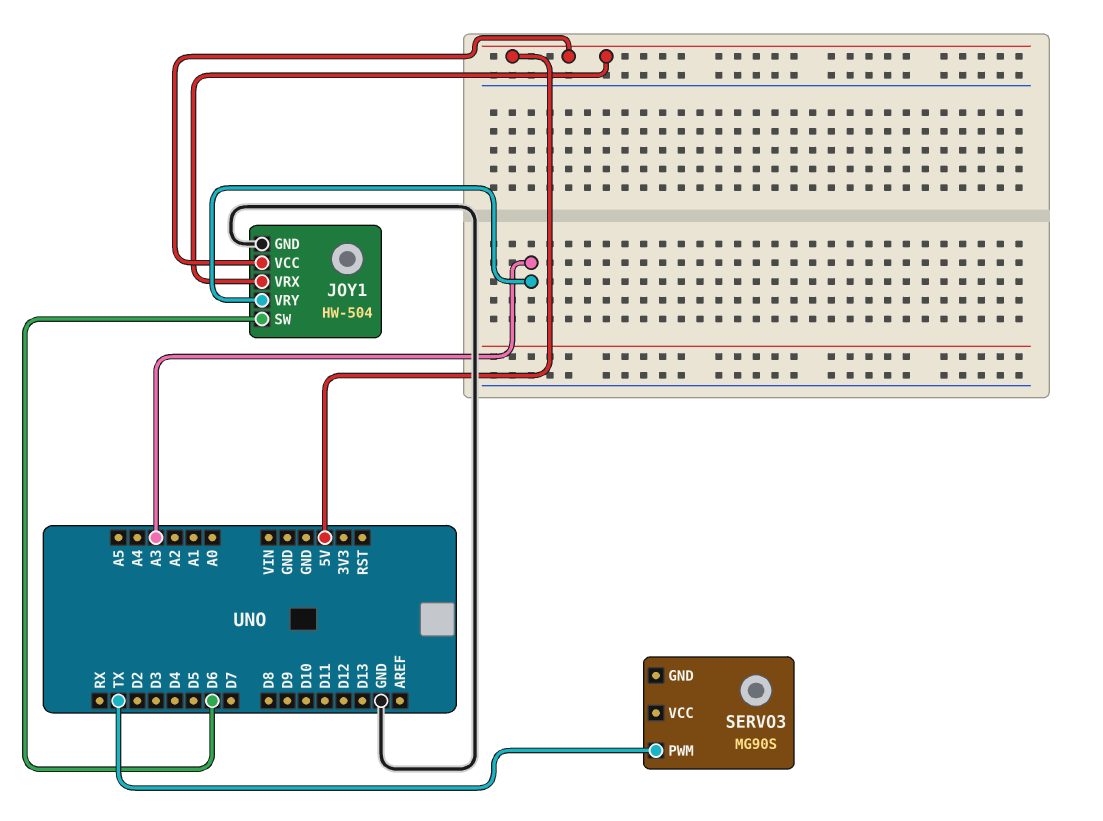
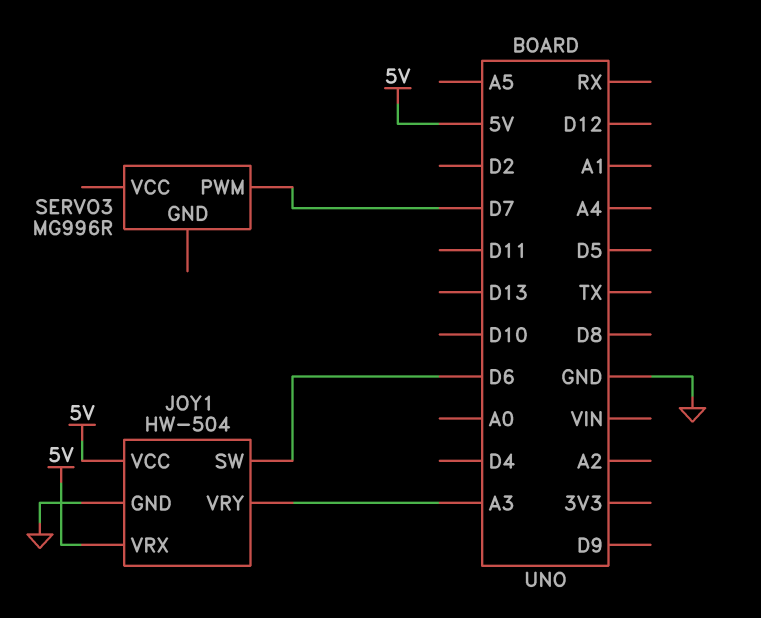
SERVO3: MG90S -> MG996R
SERVO3 pin PWM: TX -> D7

